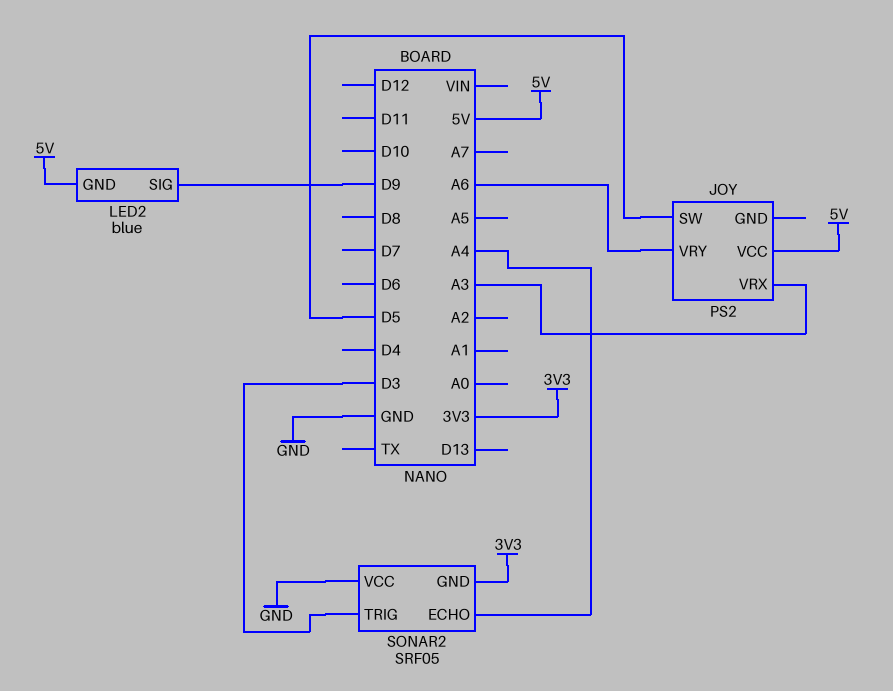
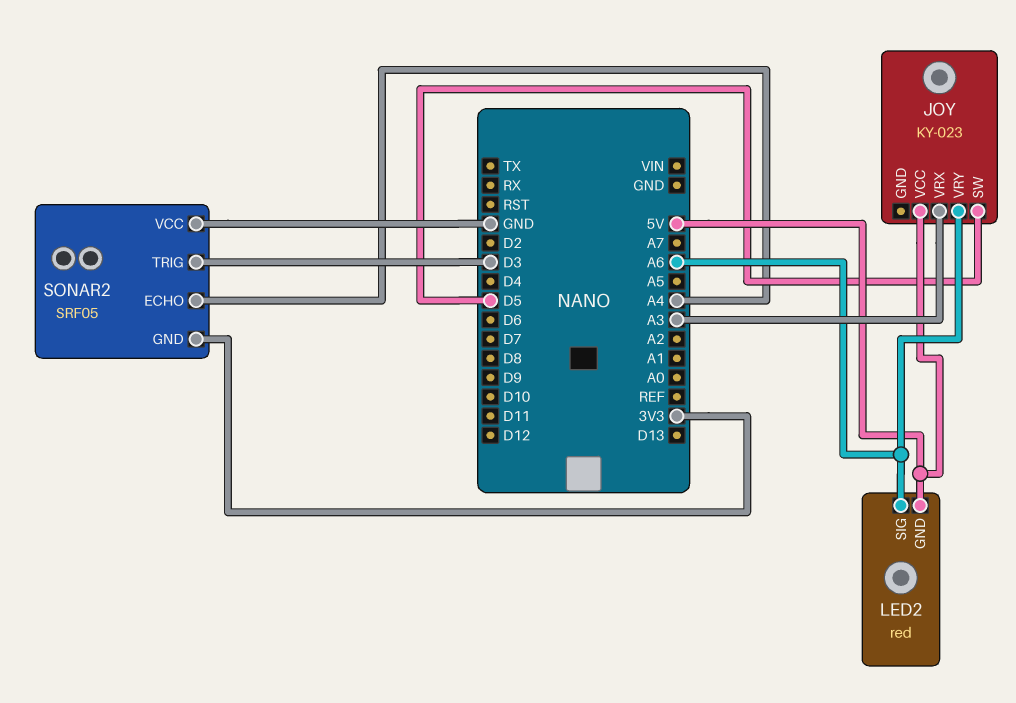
JOY: PS2 -> KY-023
LED2: blue -> red
LED2 pin SIG: D9 -> A6

